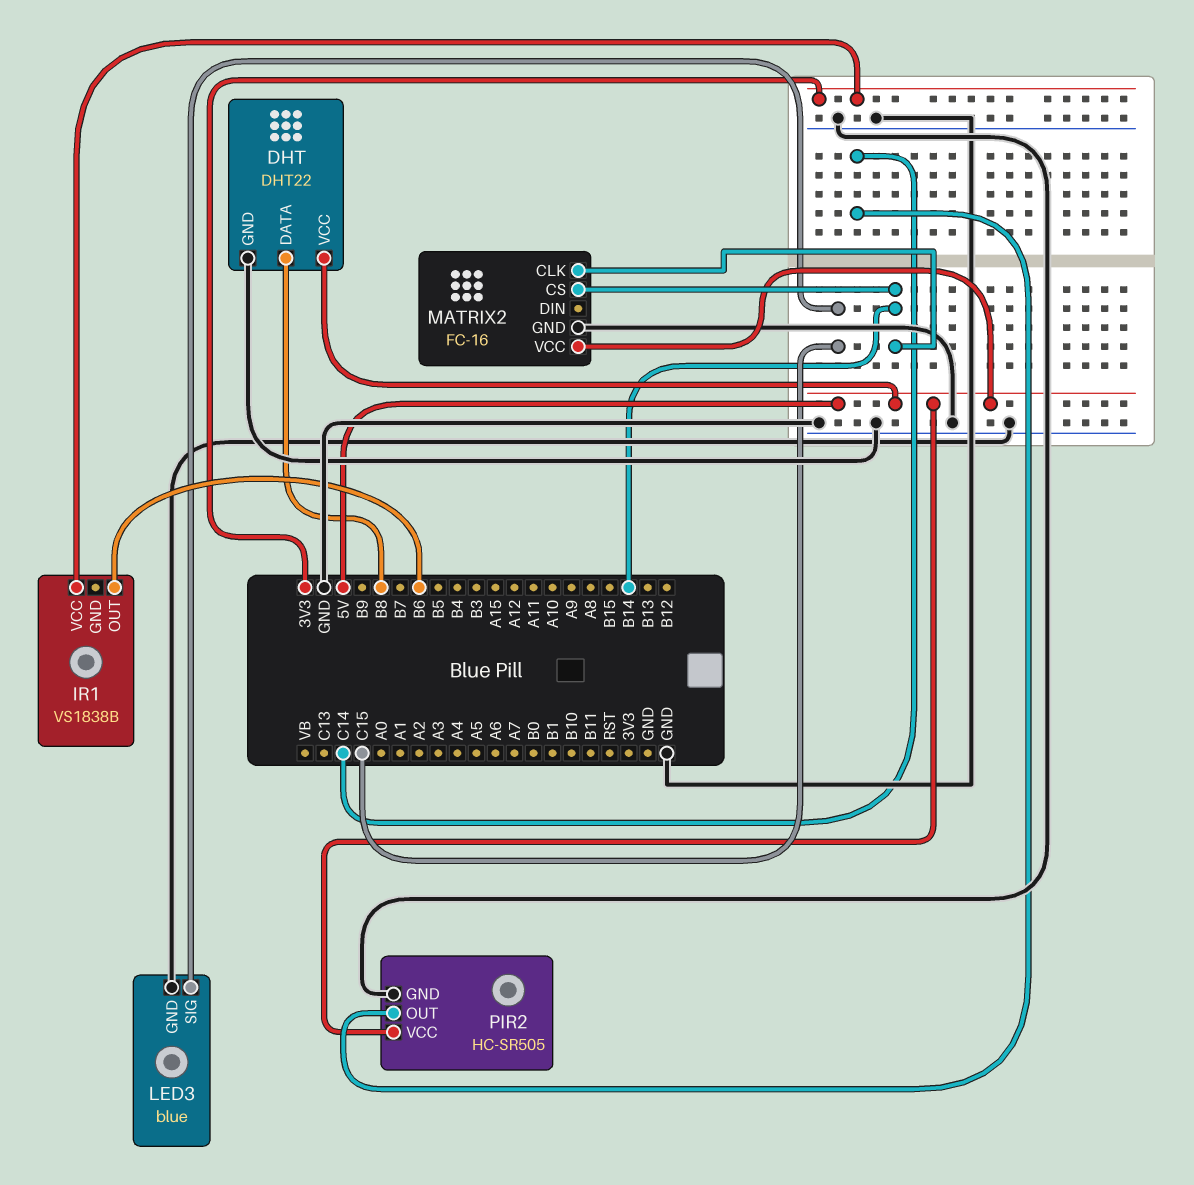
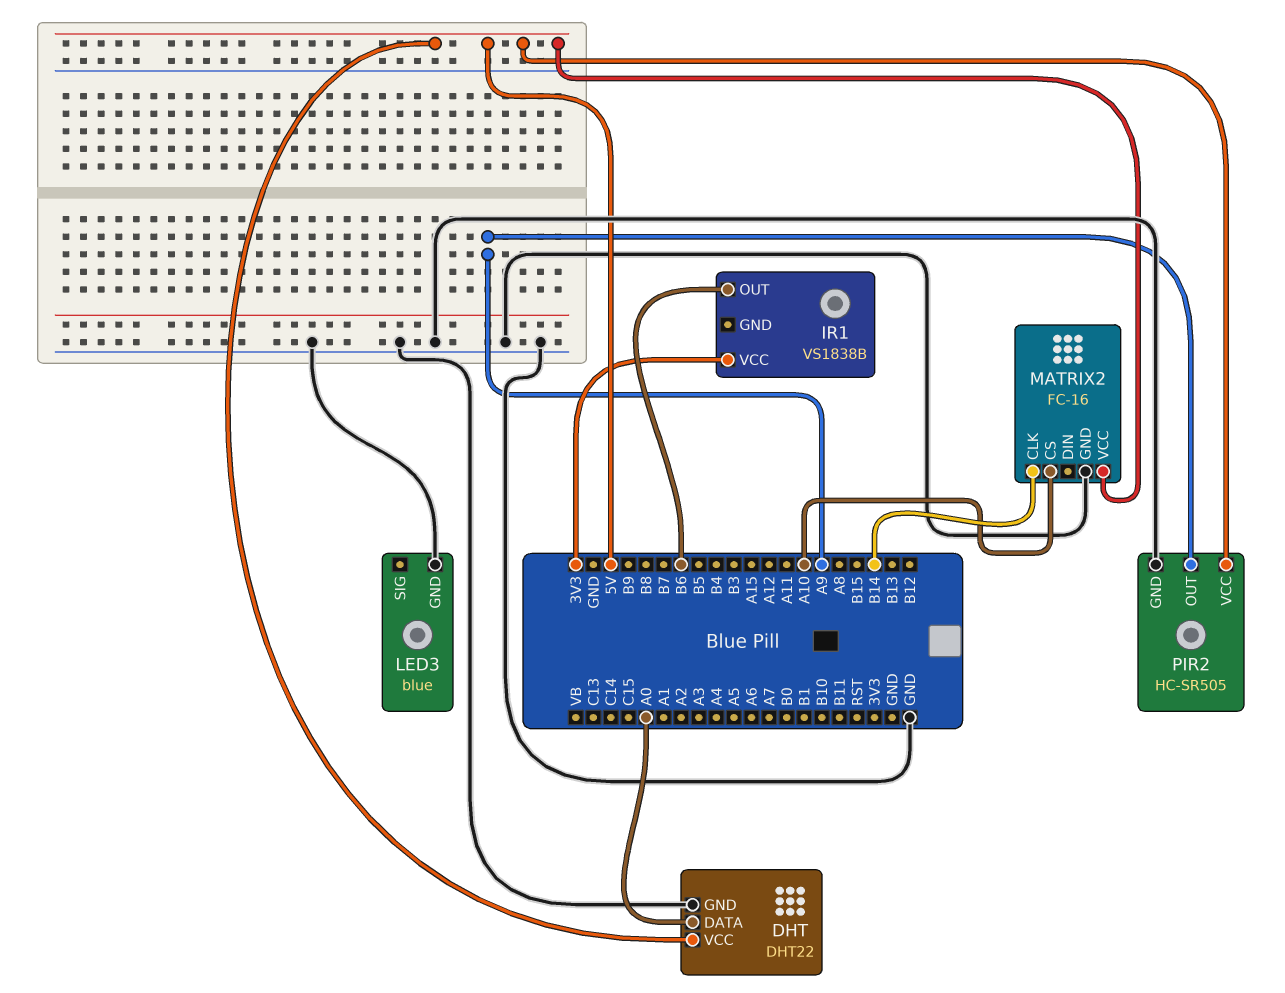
DHT pin DATA: B8 -> A0
LED3 pin SIG: C15 -> none
MATRIX2 pin CS: B14 -> A10
PIR2 pin OUT: C14 -> A9

